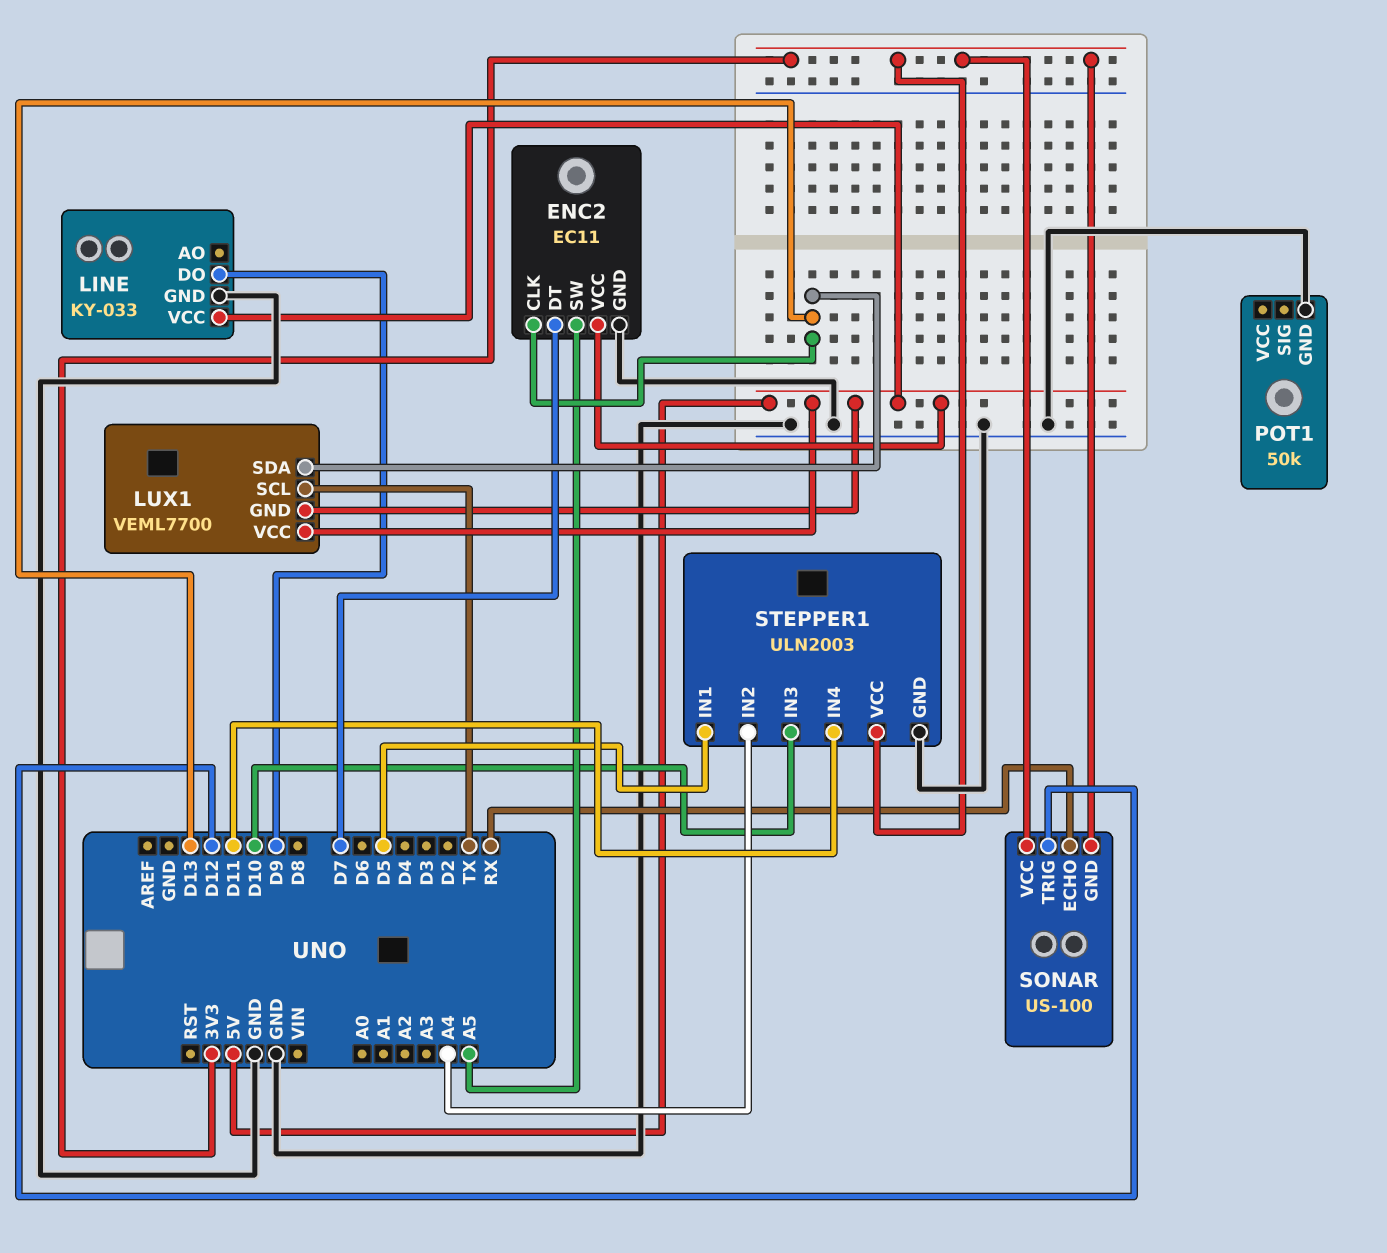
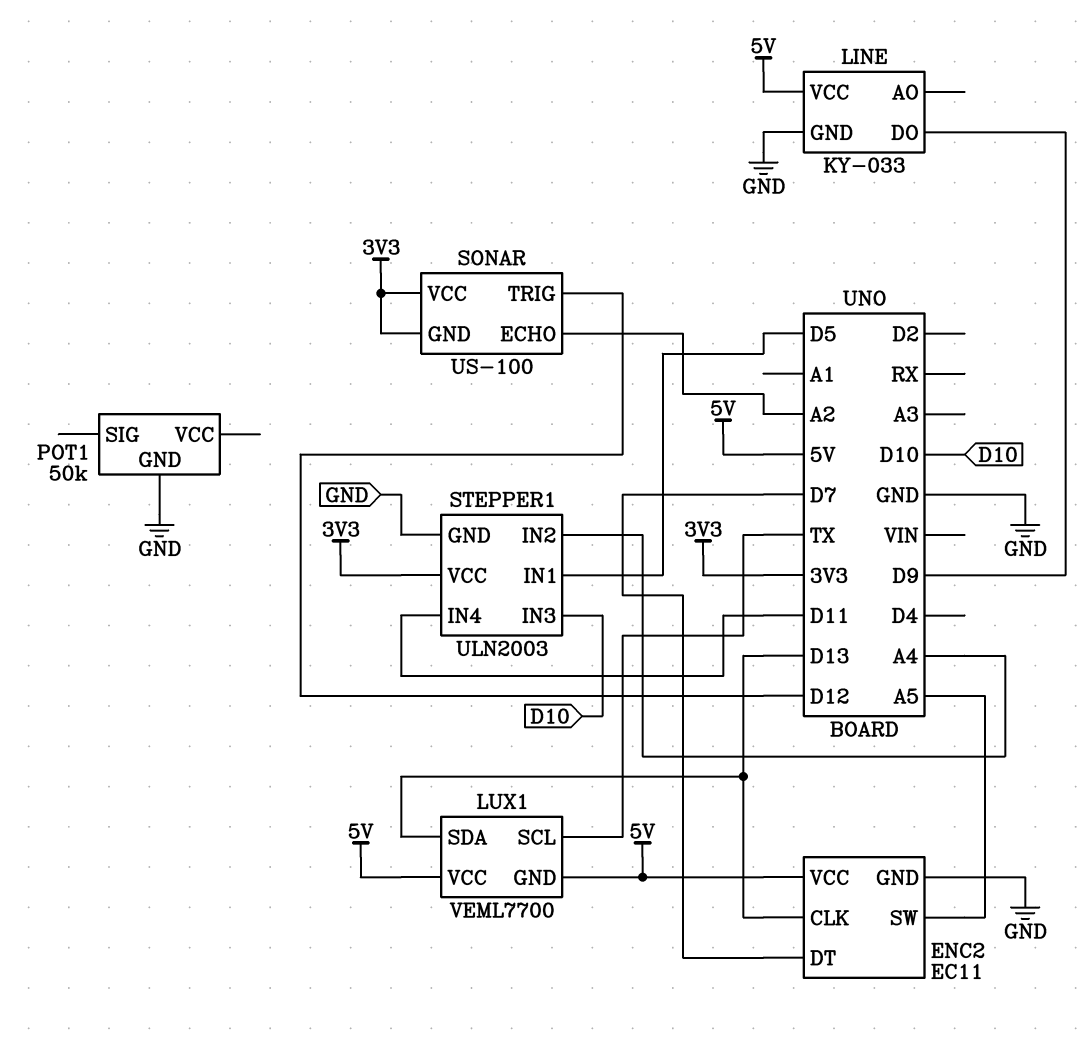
SONAR pin ECHO: RX -> A2

